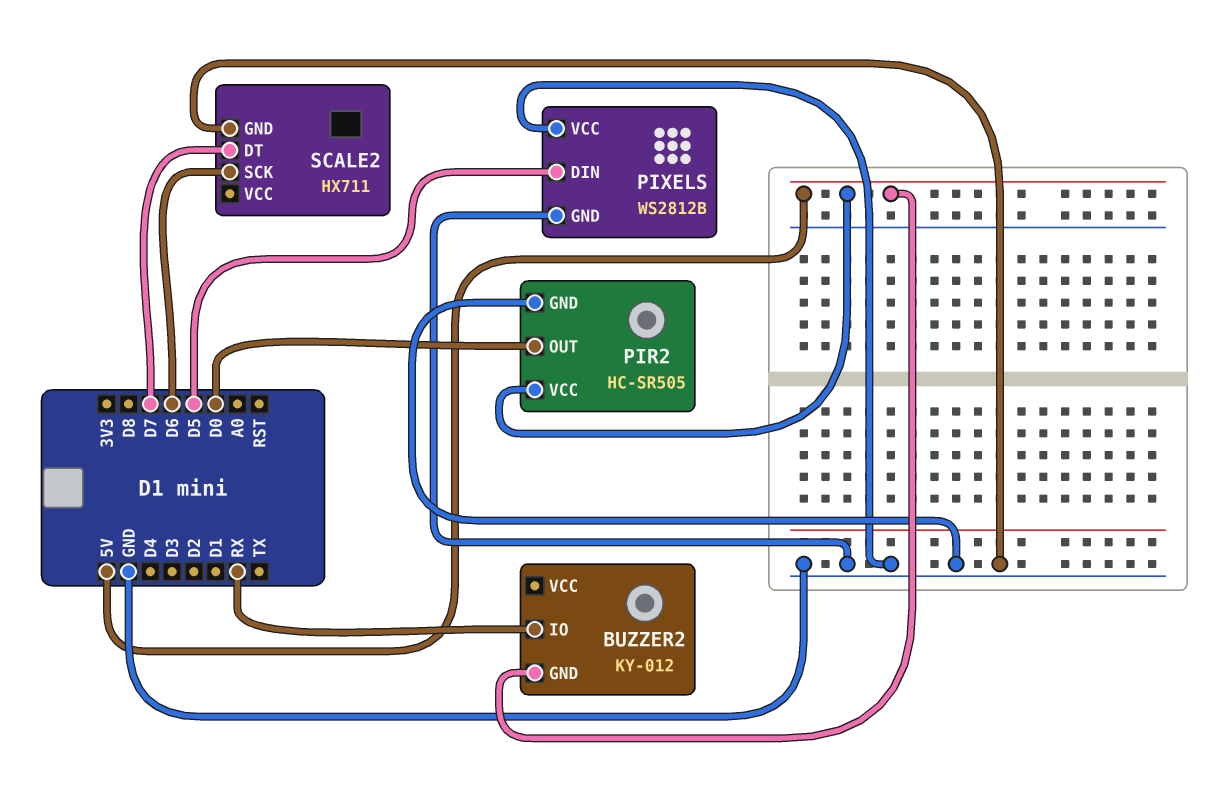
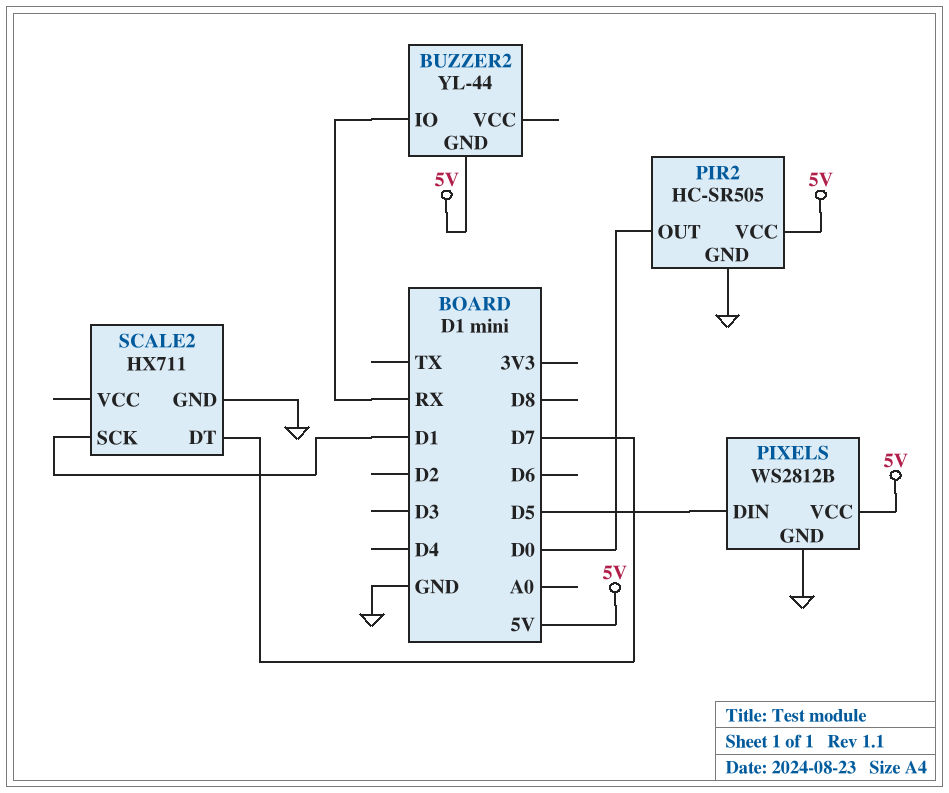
BUZZER2: KY-012 -> YL-44
PIXELS pin VCC: GND -> 5V
SCALE2 pin SCK: D6 -> D1

